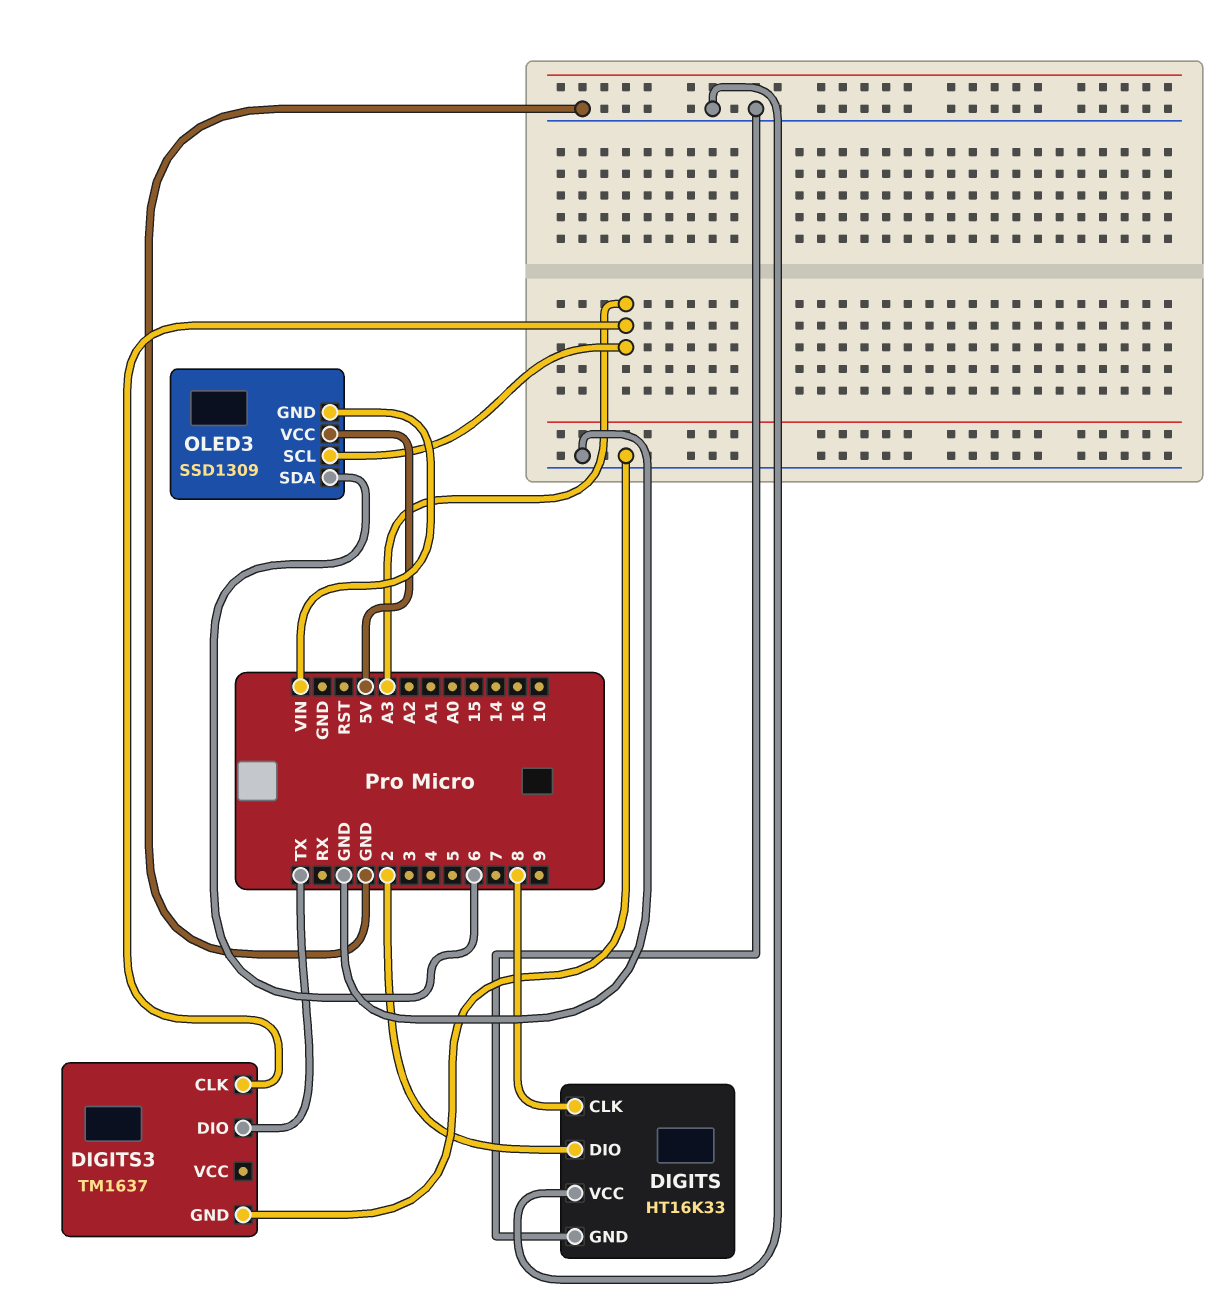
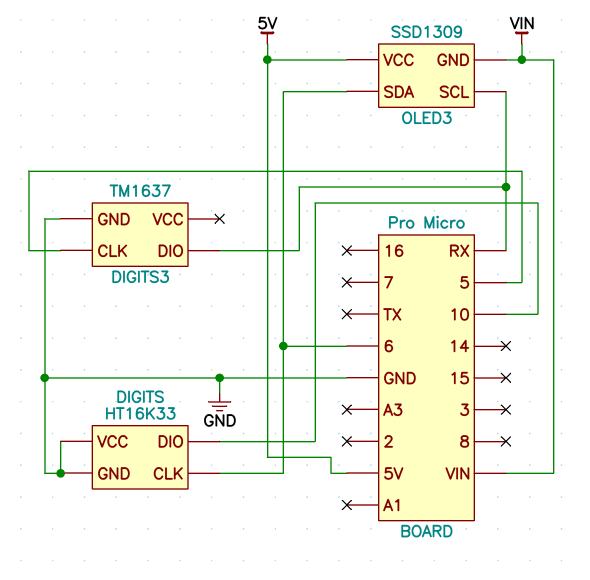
DIGITS pin CLK: 8 -> 6
DIGITS pin DIO: 2 -> 10
DIGITS3 pin CLK: A3 -> 5
DIGITS3 pin DIO: TX -> RX
OLED3 pin SCL: A3 -> RX

